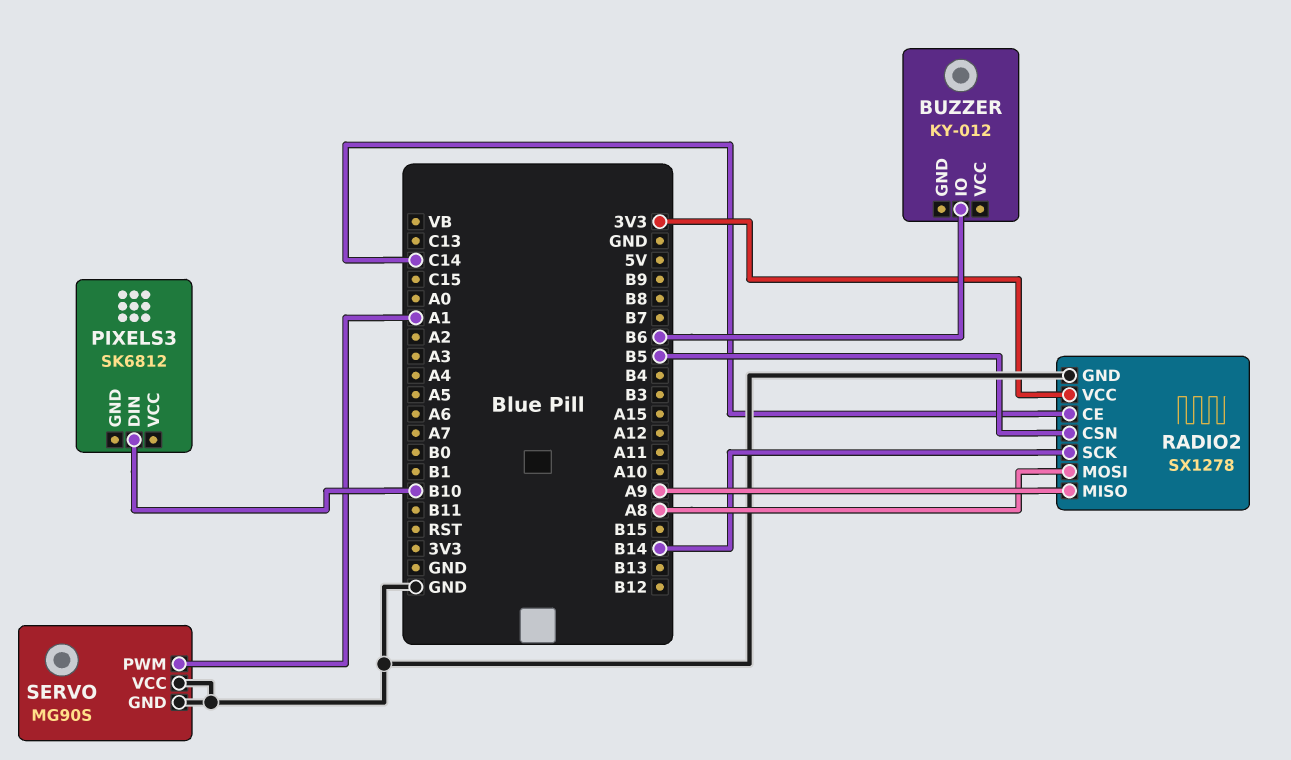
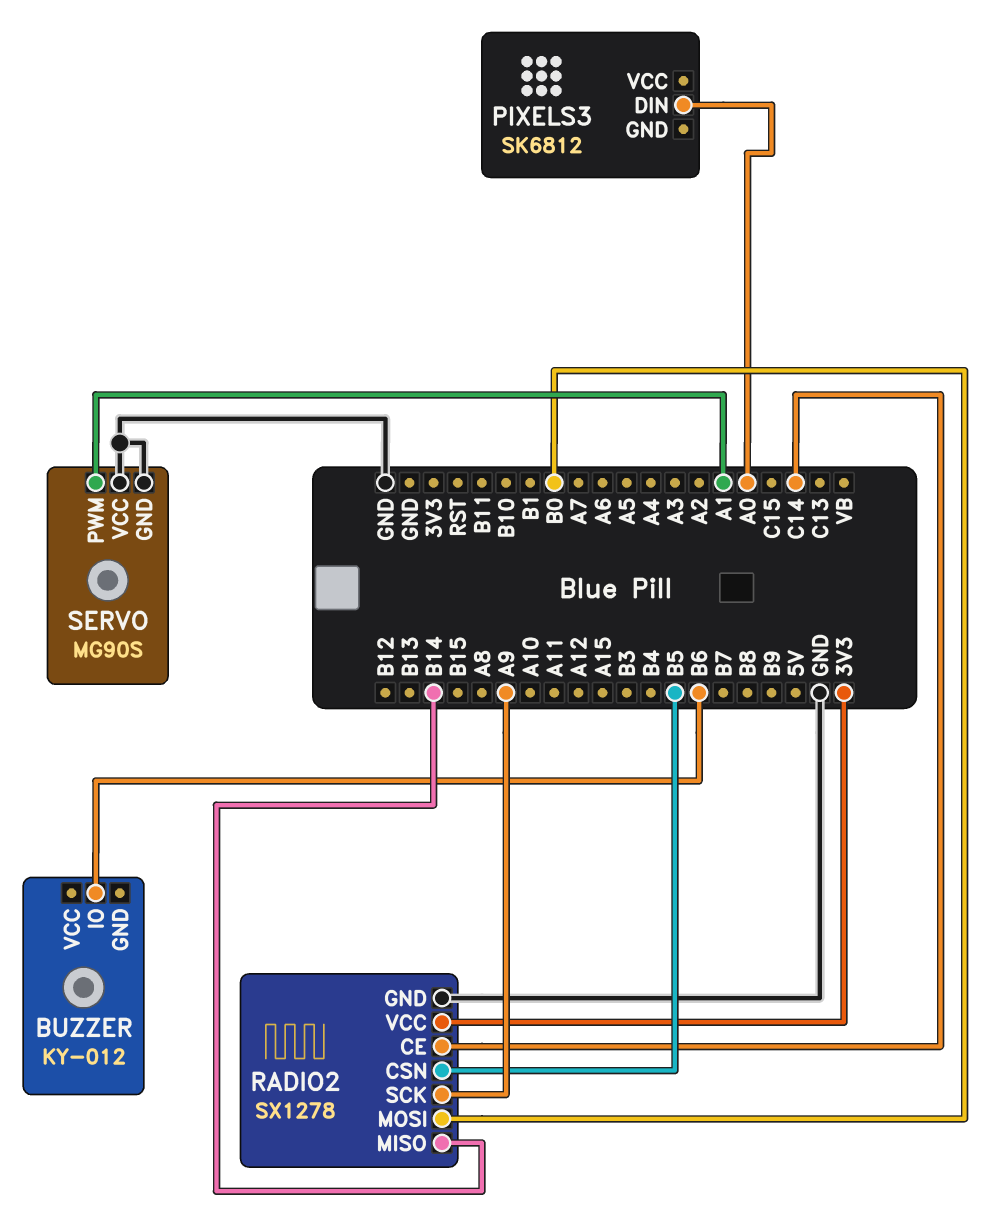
PIXELS3 pin DIN: B10 -> A0
RADIO2 pin MISO: A9 -> B14
RADIO2 pin MOSI: A8 -> B0
RADIO2 pin SCK: B14 -> A9

